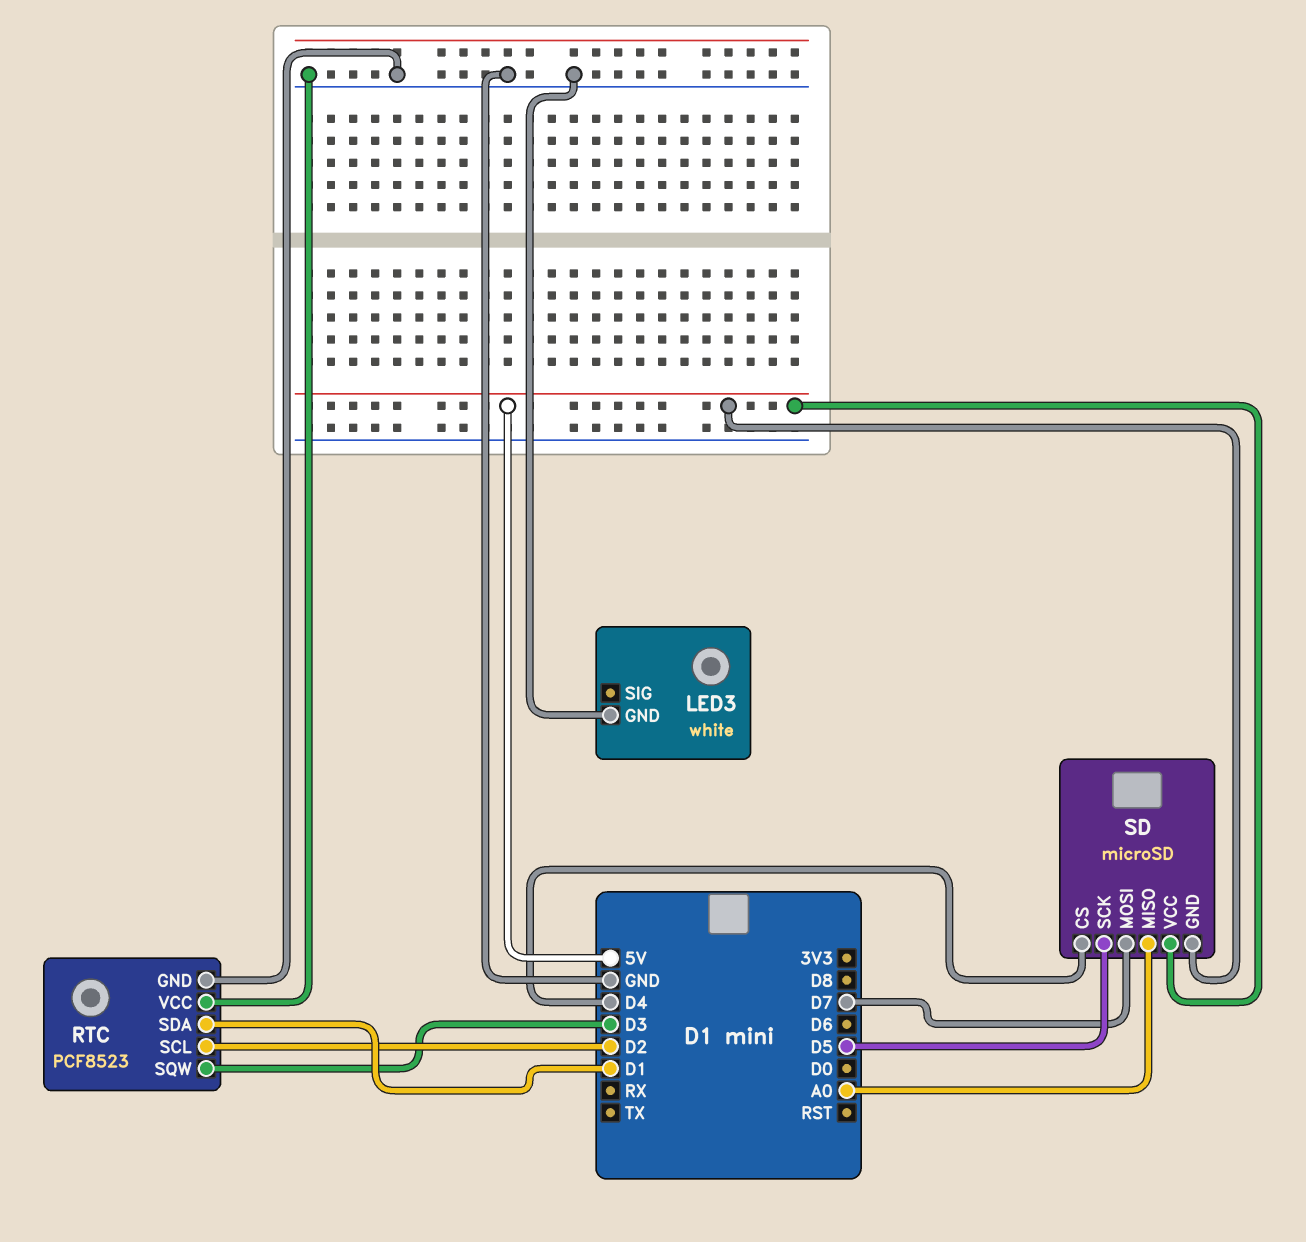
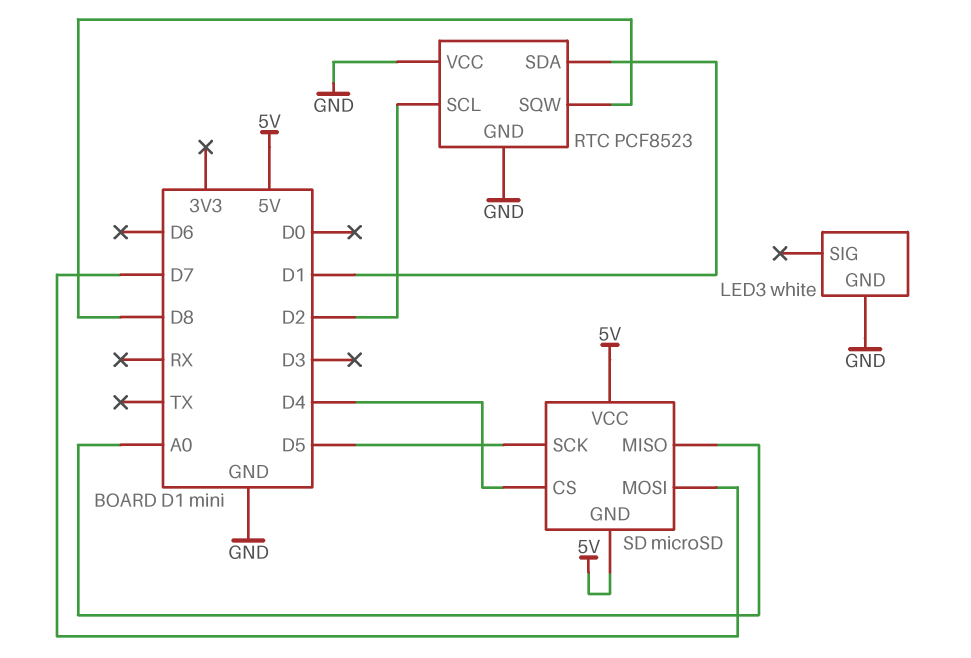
RTC pin SQW: D3 -> D8

